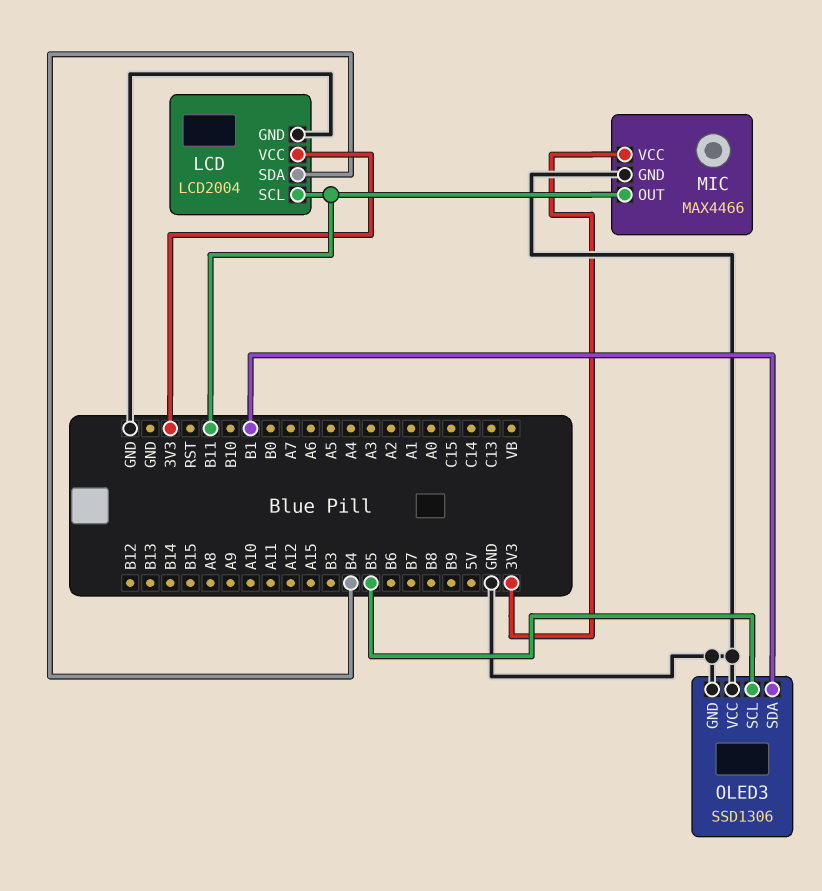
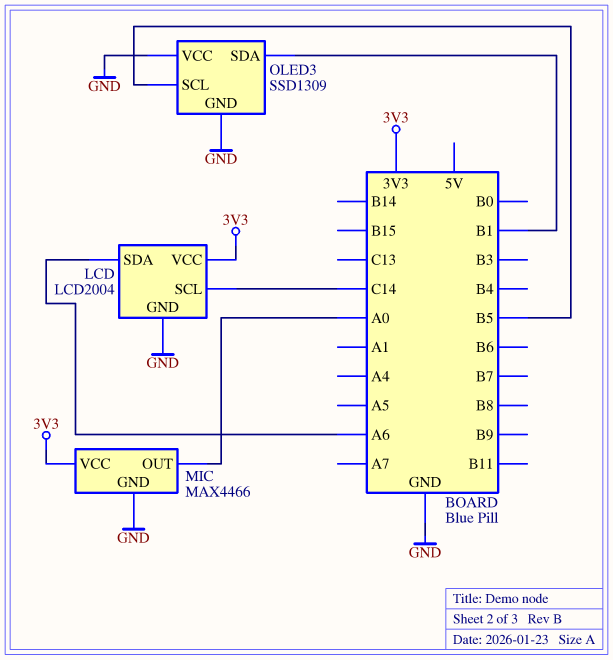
LCD pin SCL: B11 -> C14
LCD pin SDA: B4 -> A6
MIC pin OUT: B11 -> A0
OLED3: SSD1306 -> SSD1309

